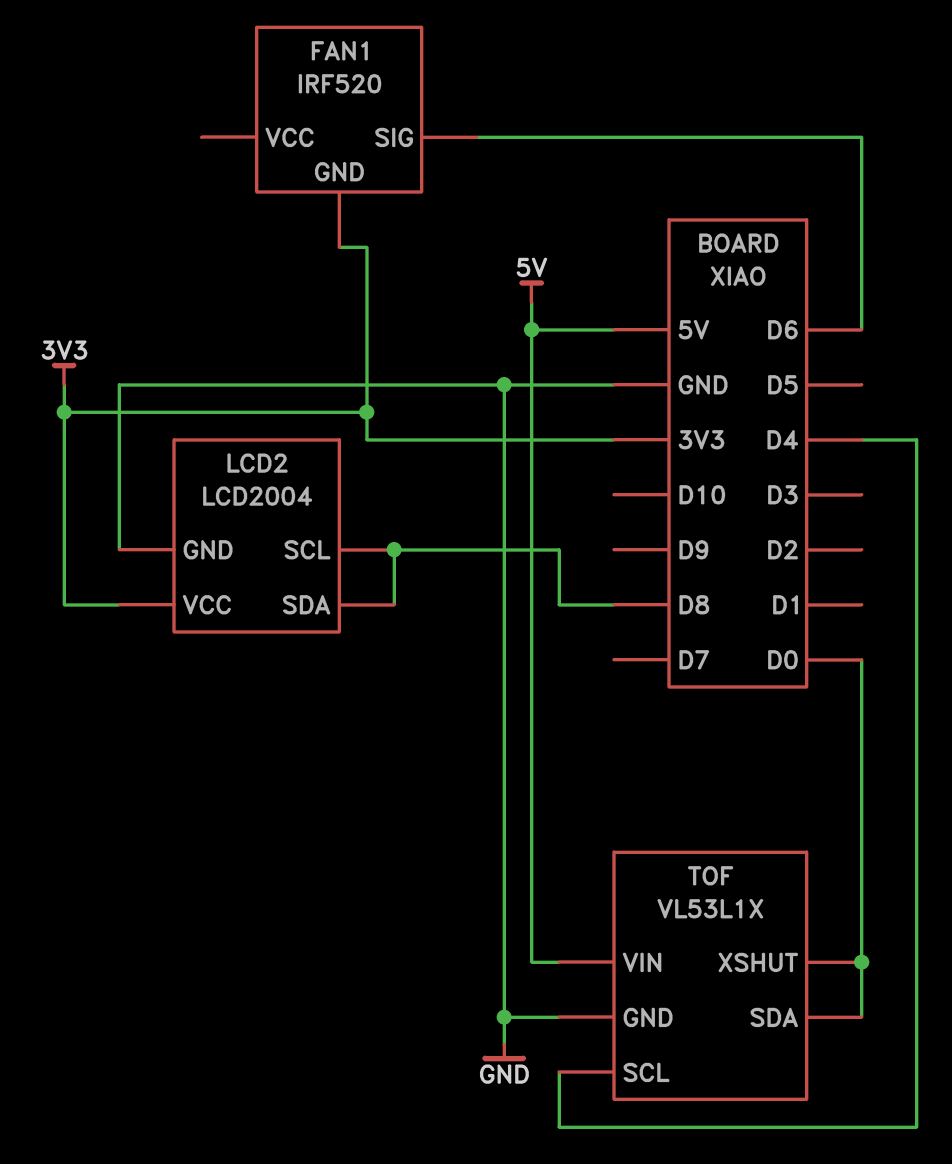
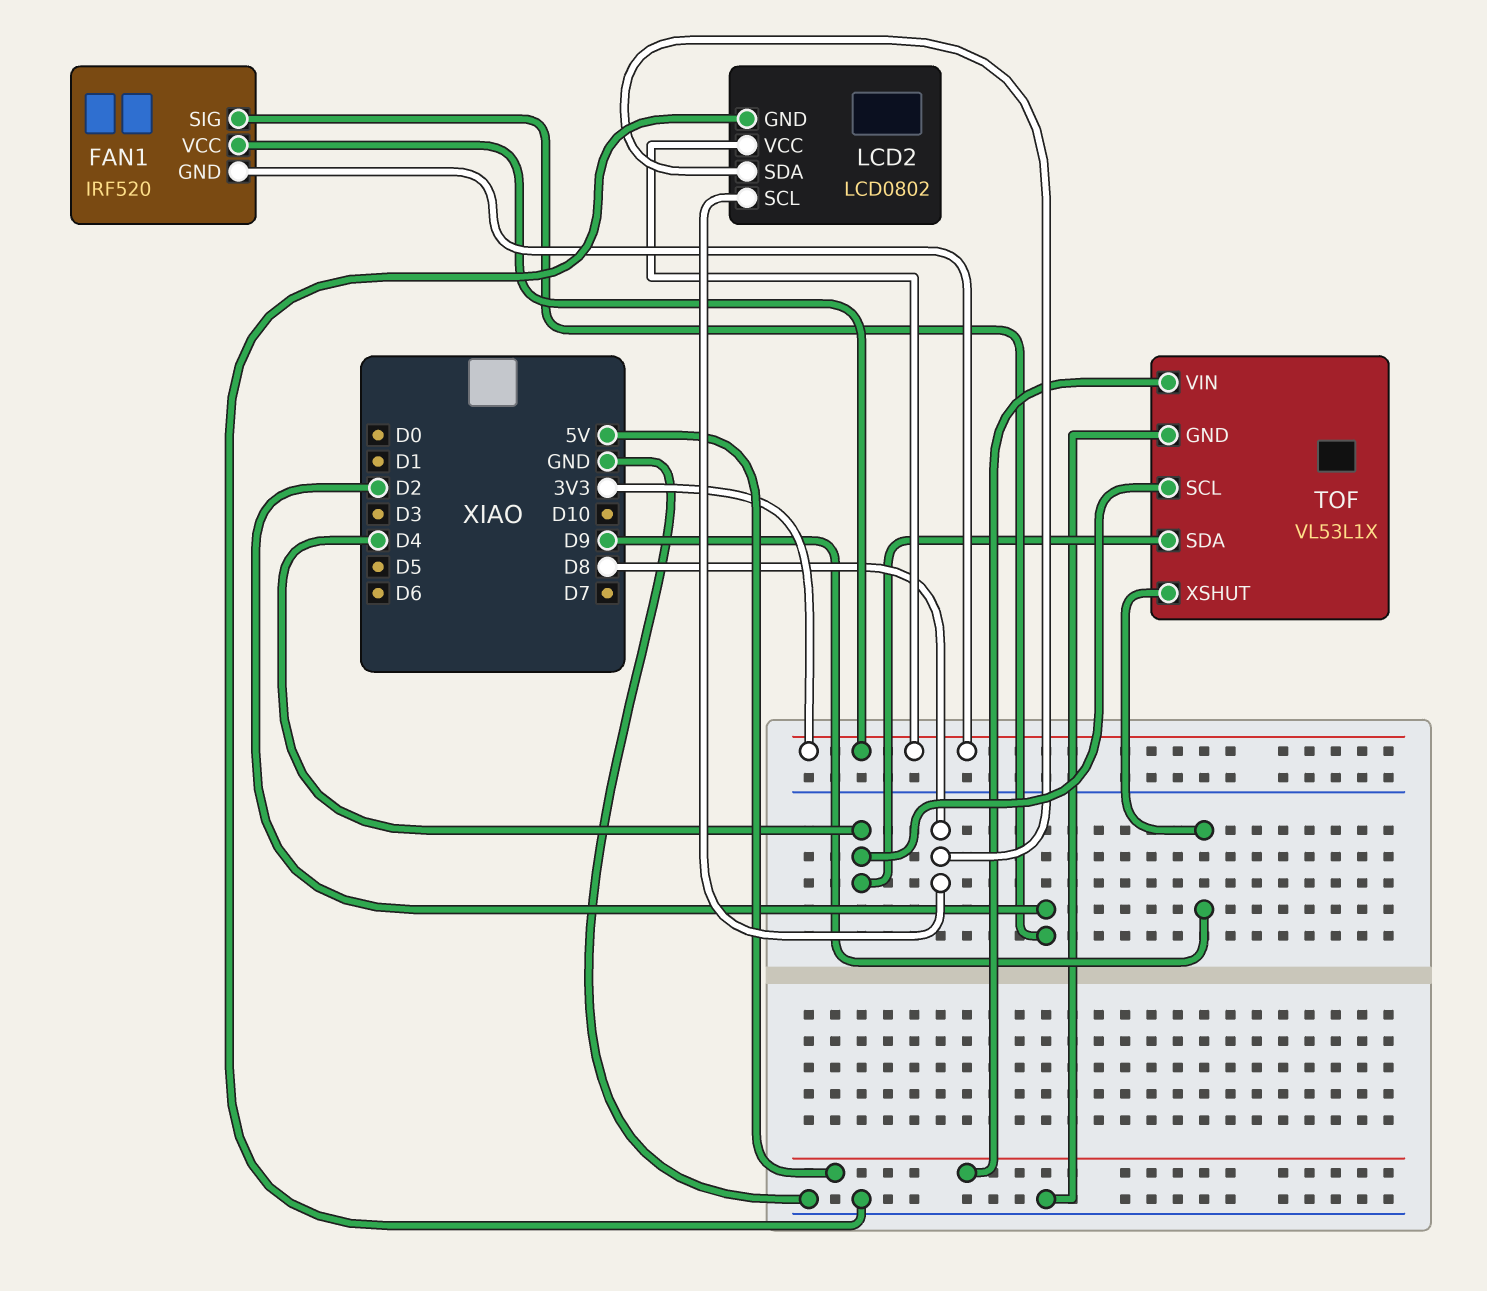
FAN1 pin SIG: D6 -> D2
FAN1 pin VCC: none -> 3V3
LCD2: LCD2004 -> LCD0802
TOF pin SDA: D0 -> D4
TOF pin XSHUT: D0 -> D9

